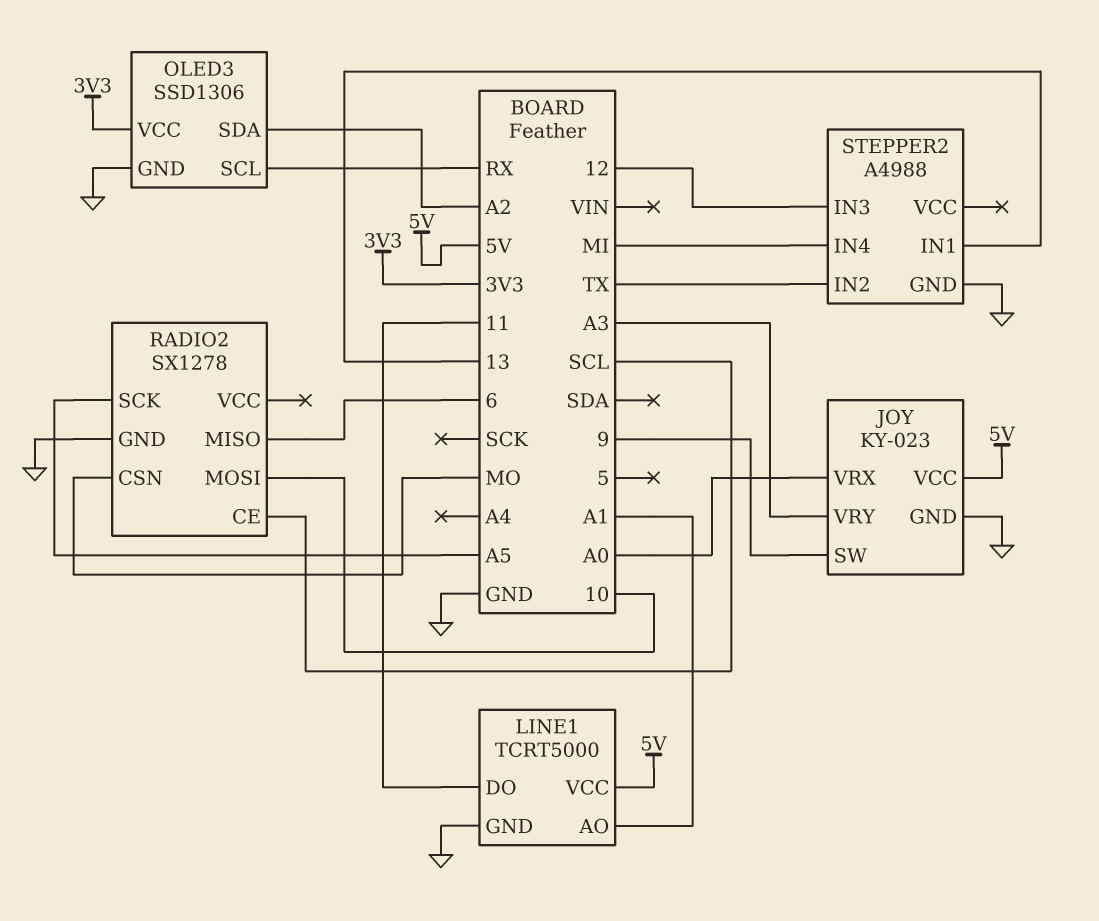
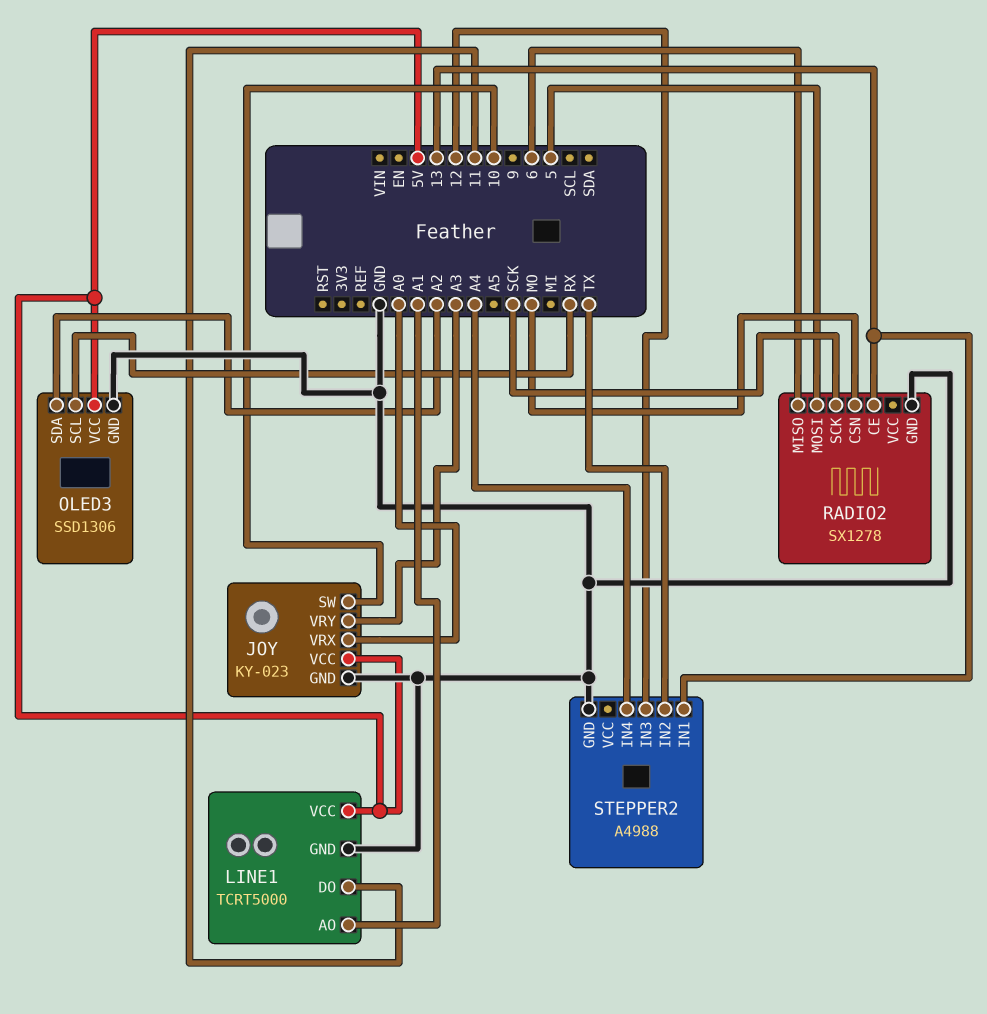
JOY pin SW: 9 -> 10
OLED3 pin VCC: 3V3 -> 5V
RADIO2 pin CE: SCL -> 13
RADIO2 pin MOSI: 10 -> 5
RADIO2 pin SCK: A5 -> SCK
STEPPER2 pin IN4: MI -> A4

